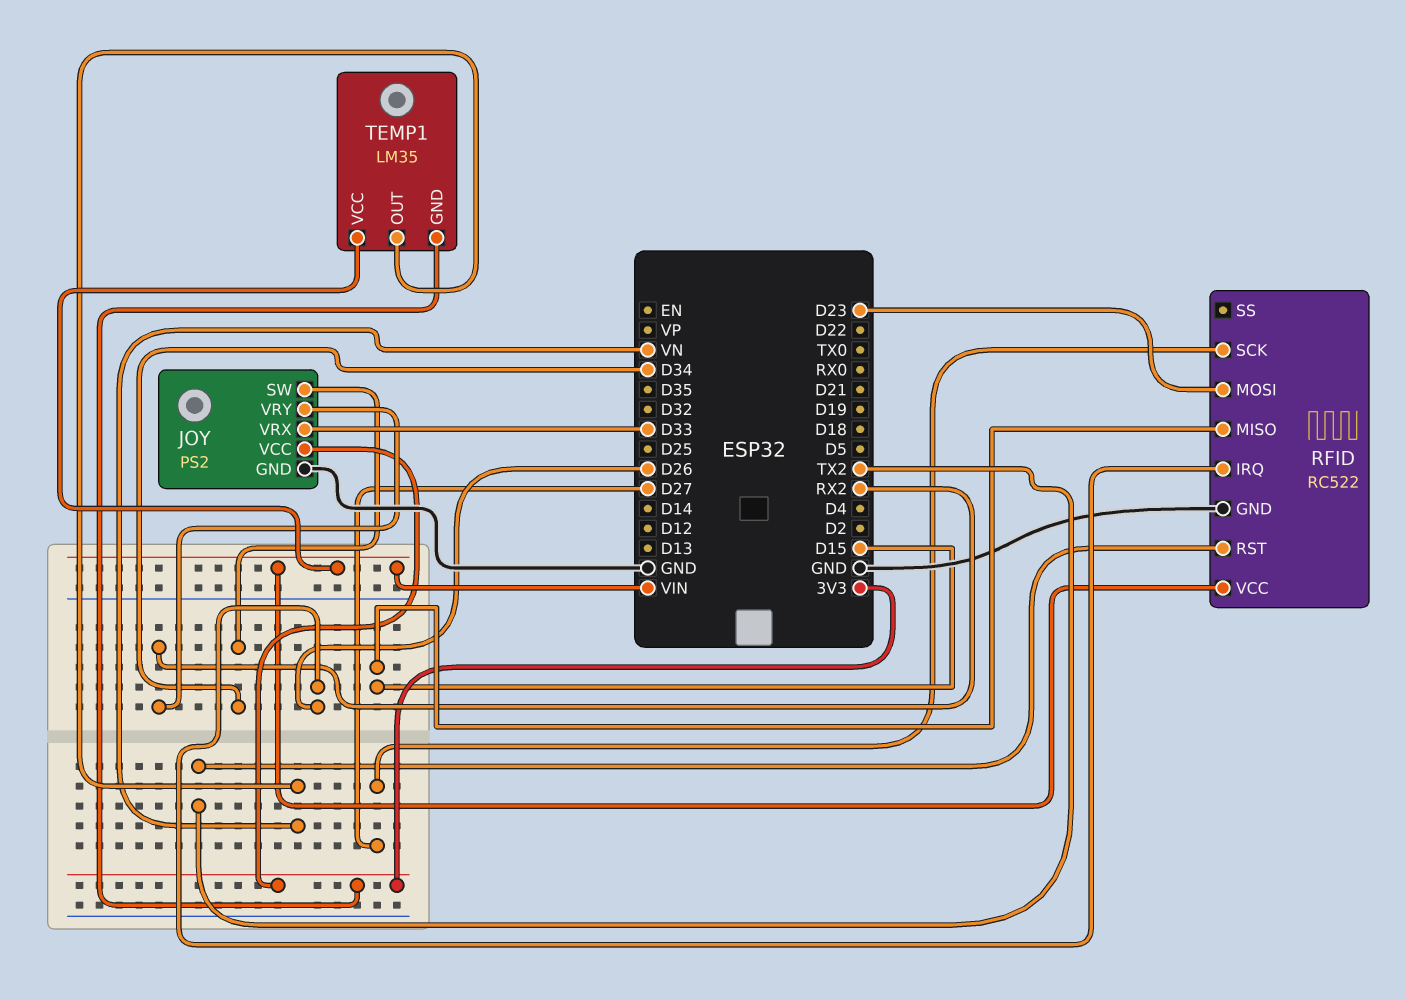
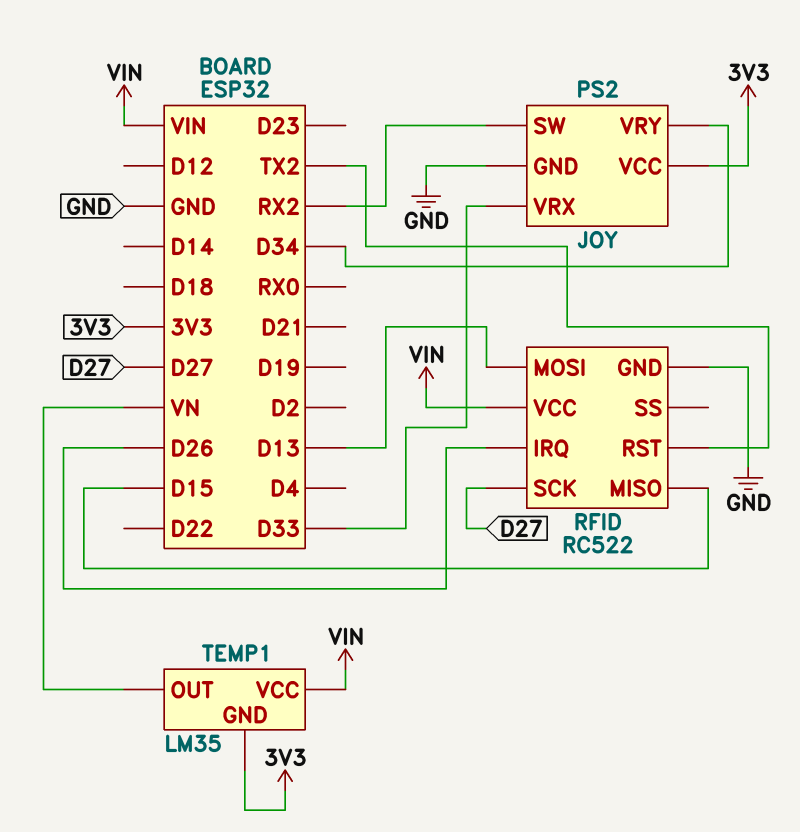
JOY pin SW: D34 -> RX2
JOY pin VRY: RX2 -> D34
RFID pin MOSI: D23 -> D13

